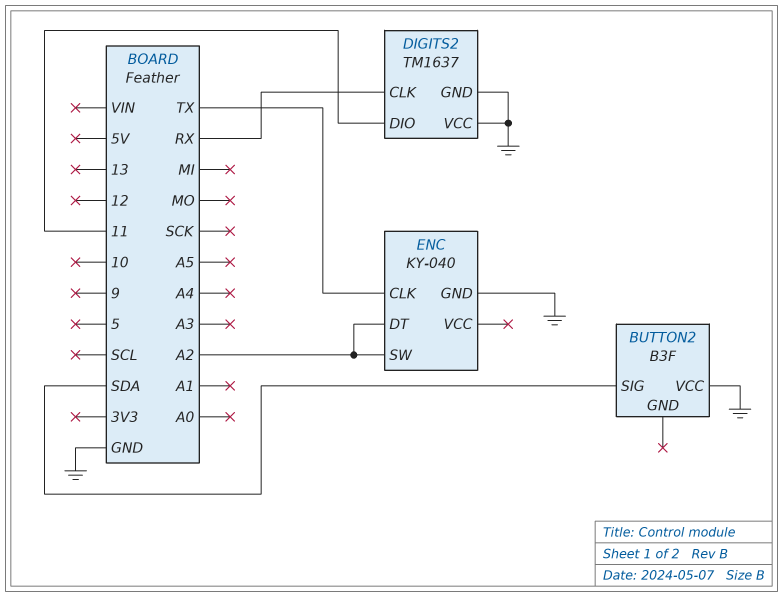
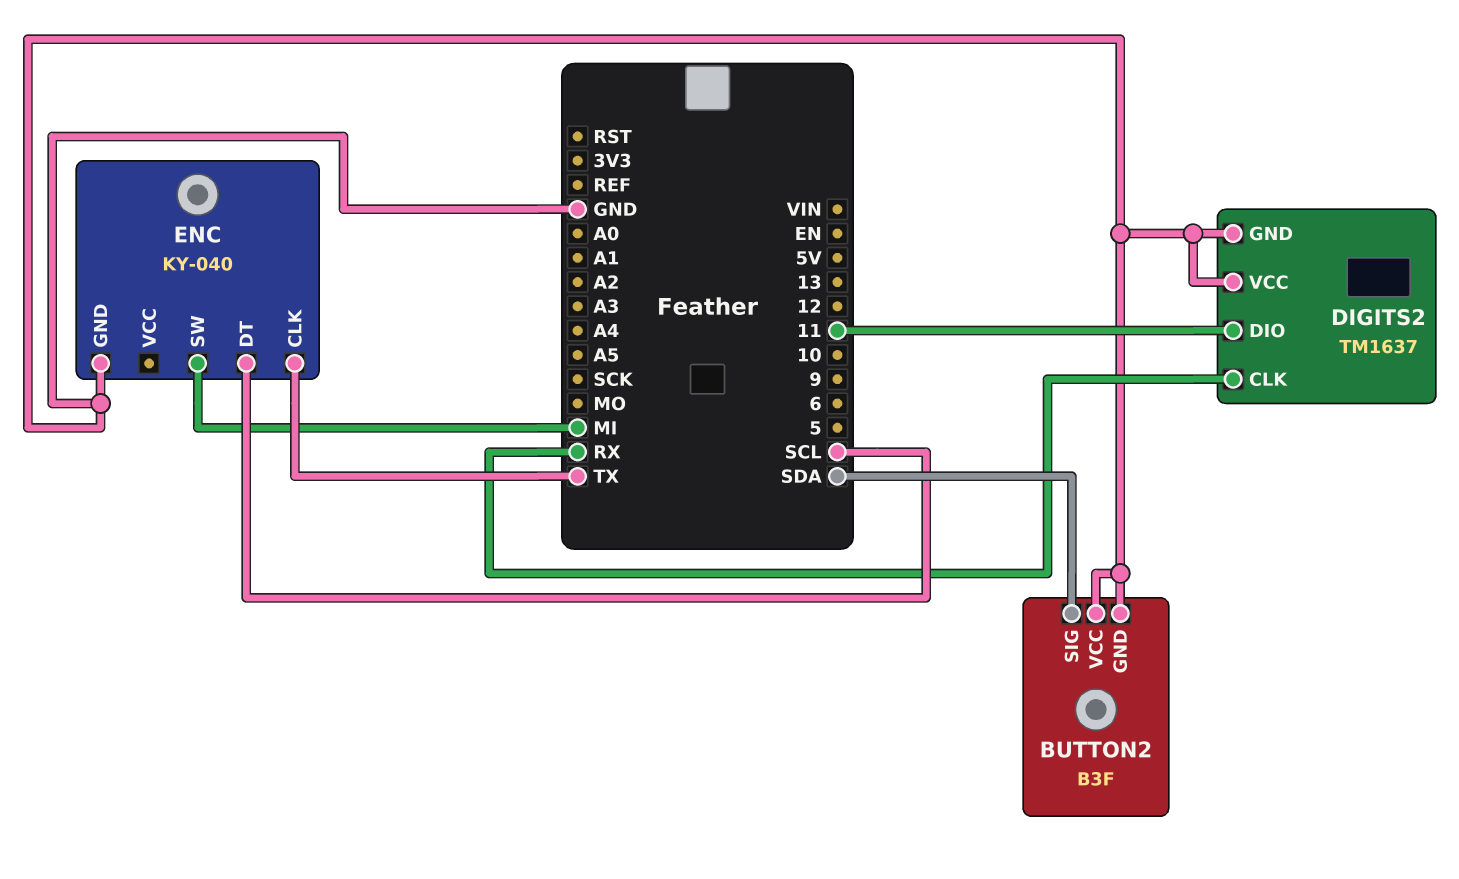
BUTTON2 pin GND: none -> GND
ENC pin DT: A2 -> SCL
ENC pin SW: A2 -> MI

